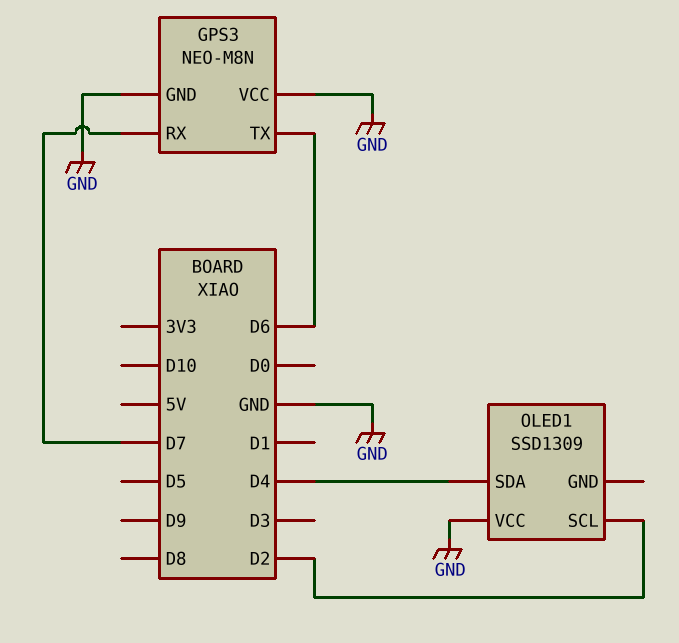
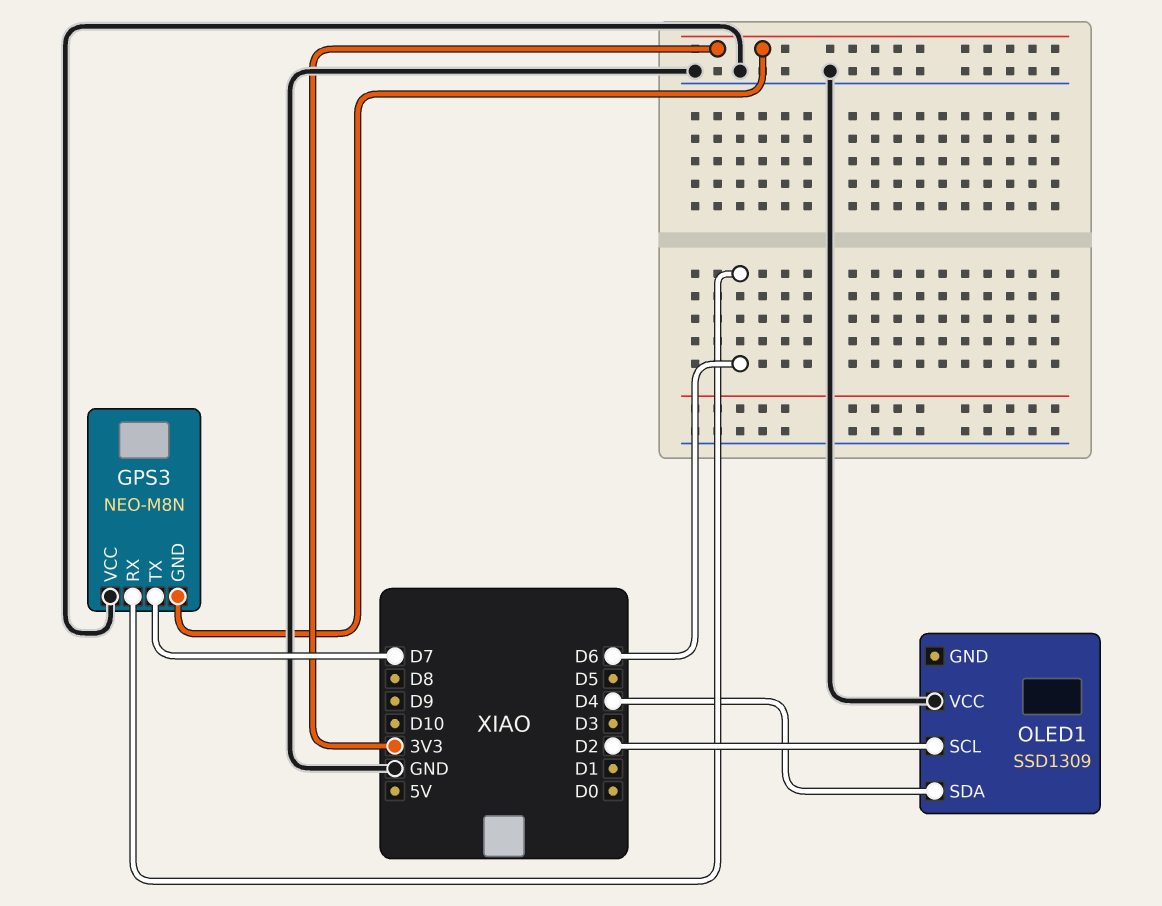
GPS3 pin GND: GND -> 3V3
GPS3 pin RX: D7 -> D6
GPS3 pin TX: D6 -> D7

